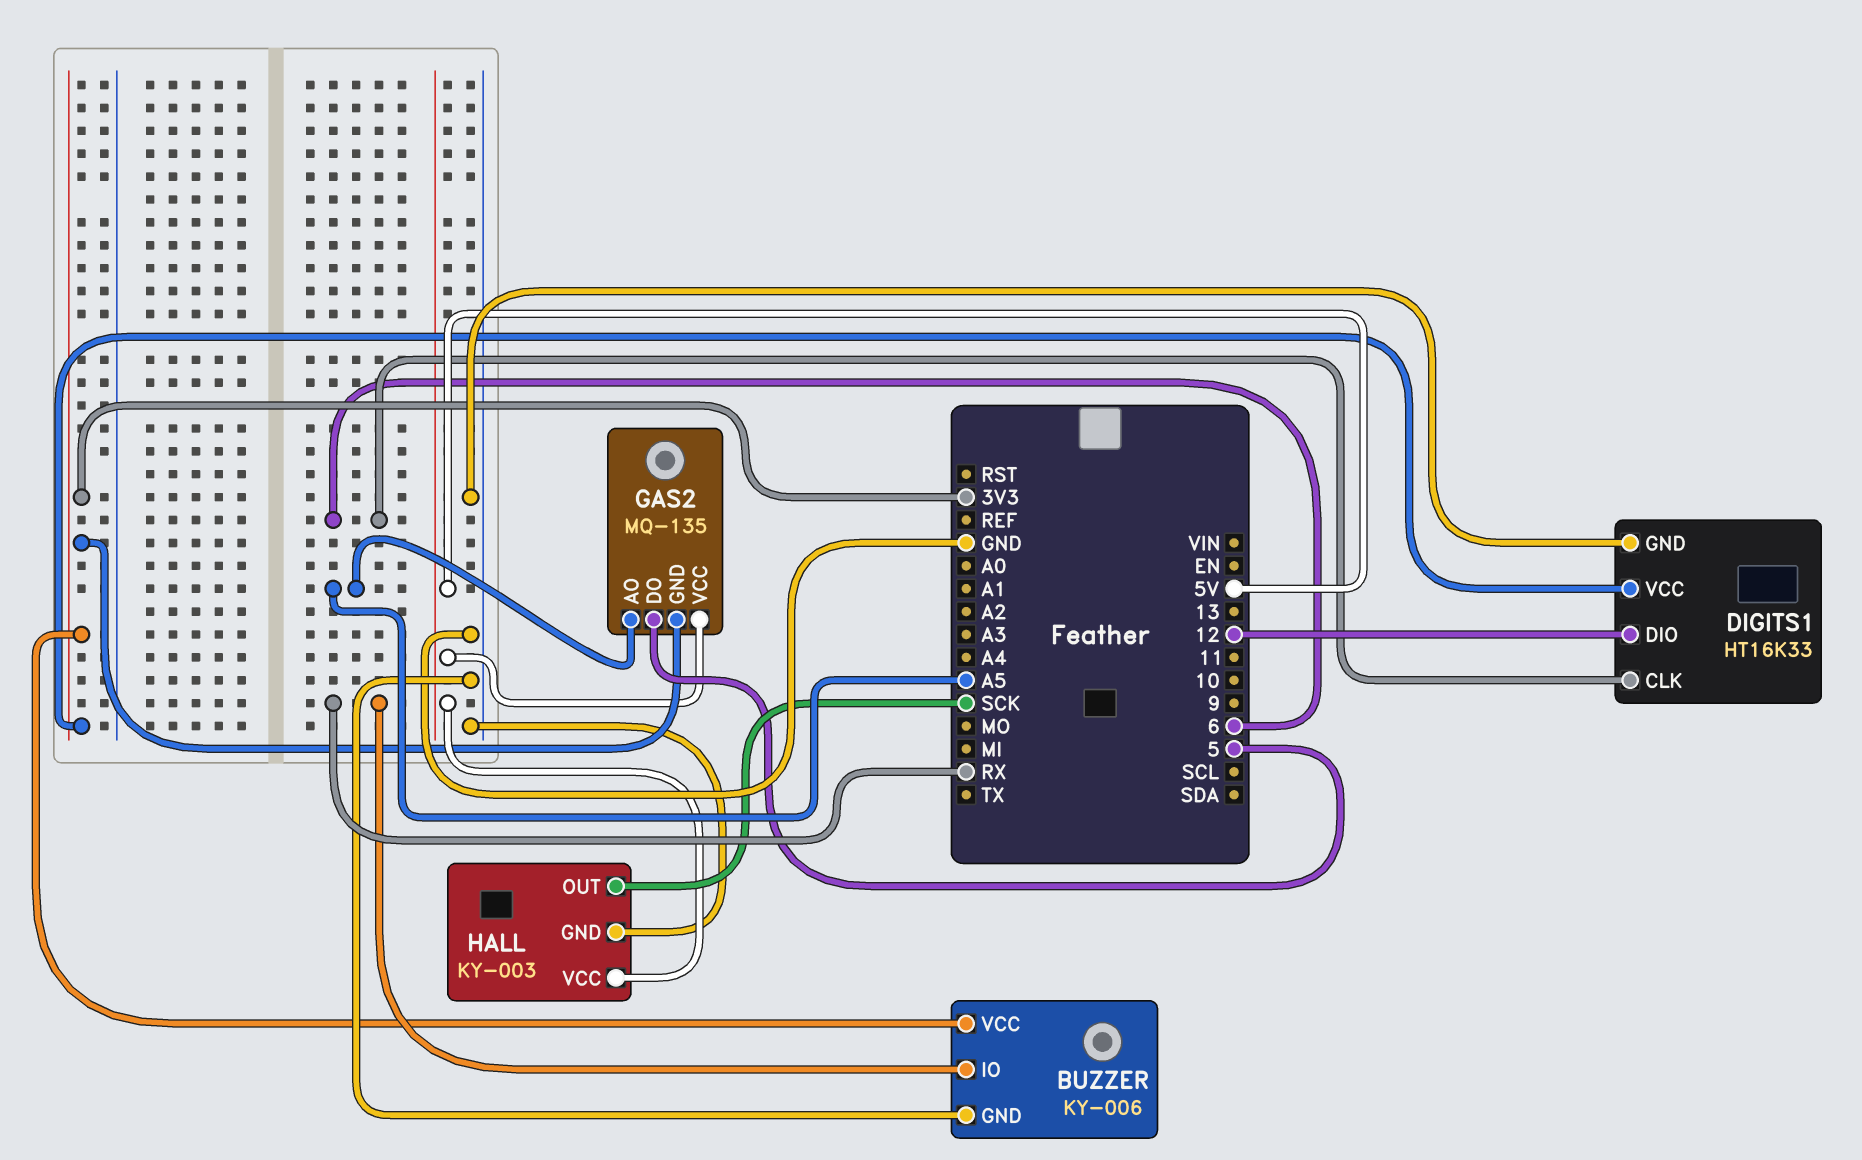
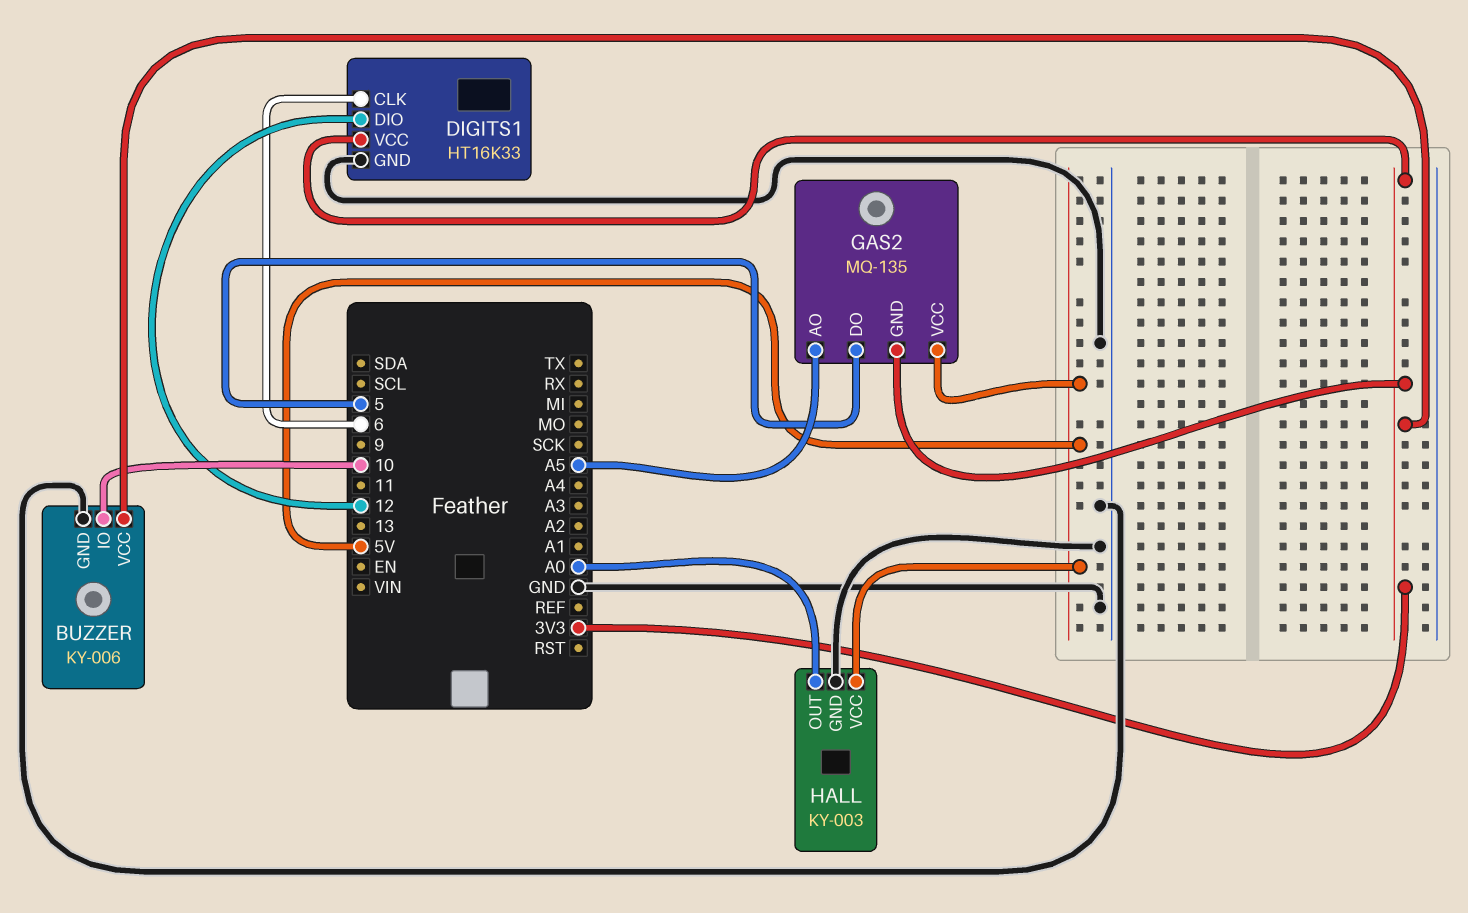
BUZZER pin IO: RX -> 10
HALL pin OUT: SCK -> A0

